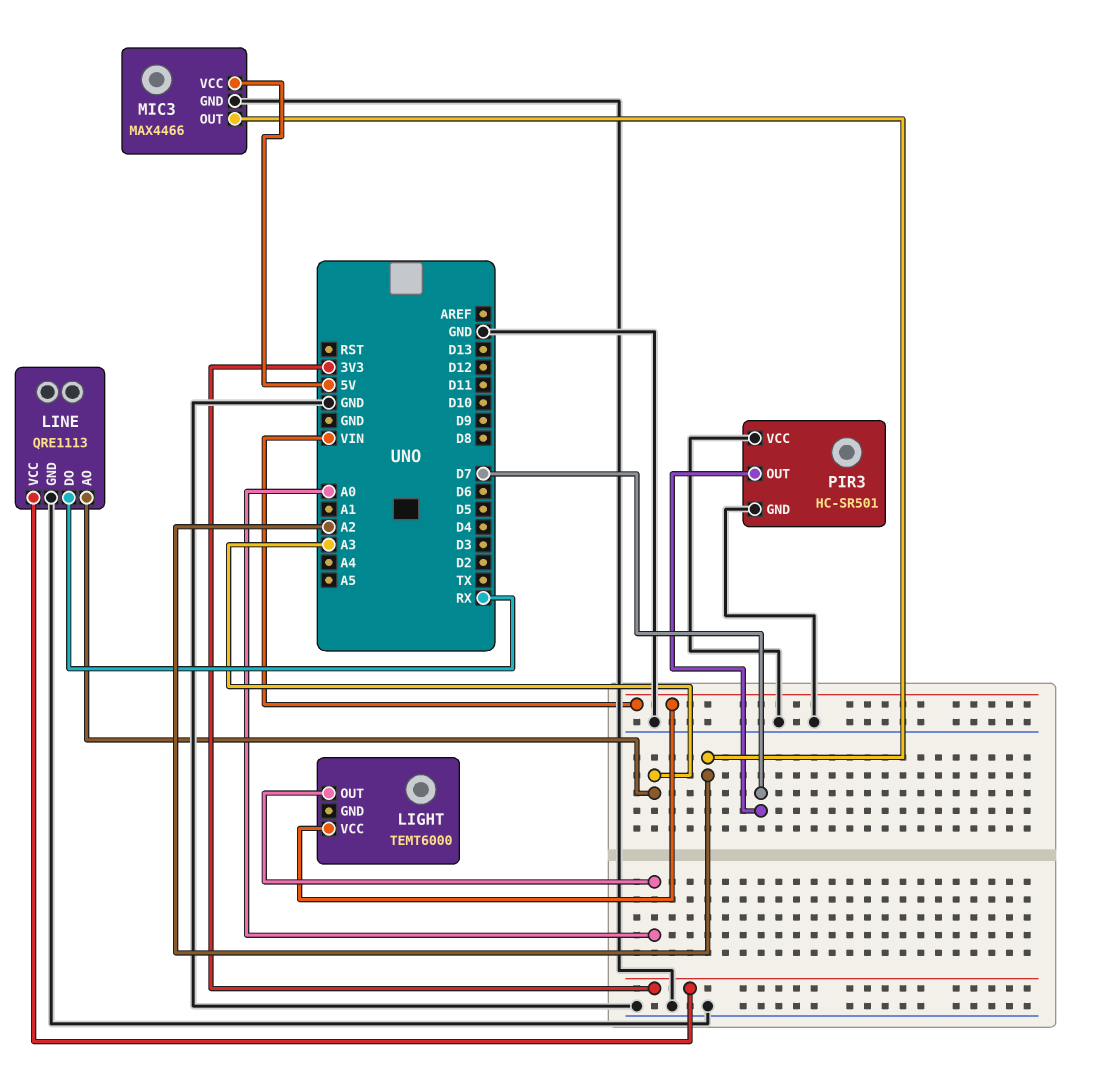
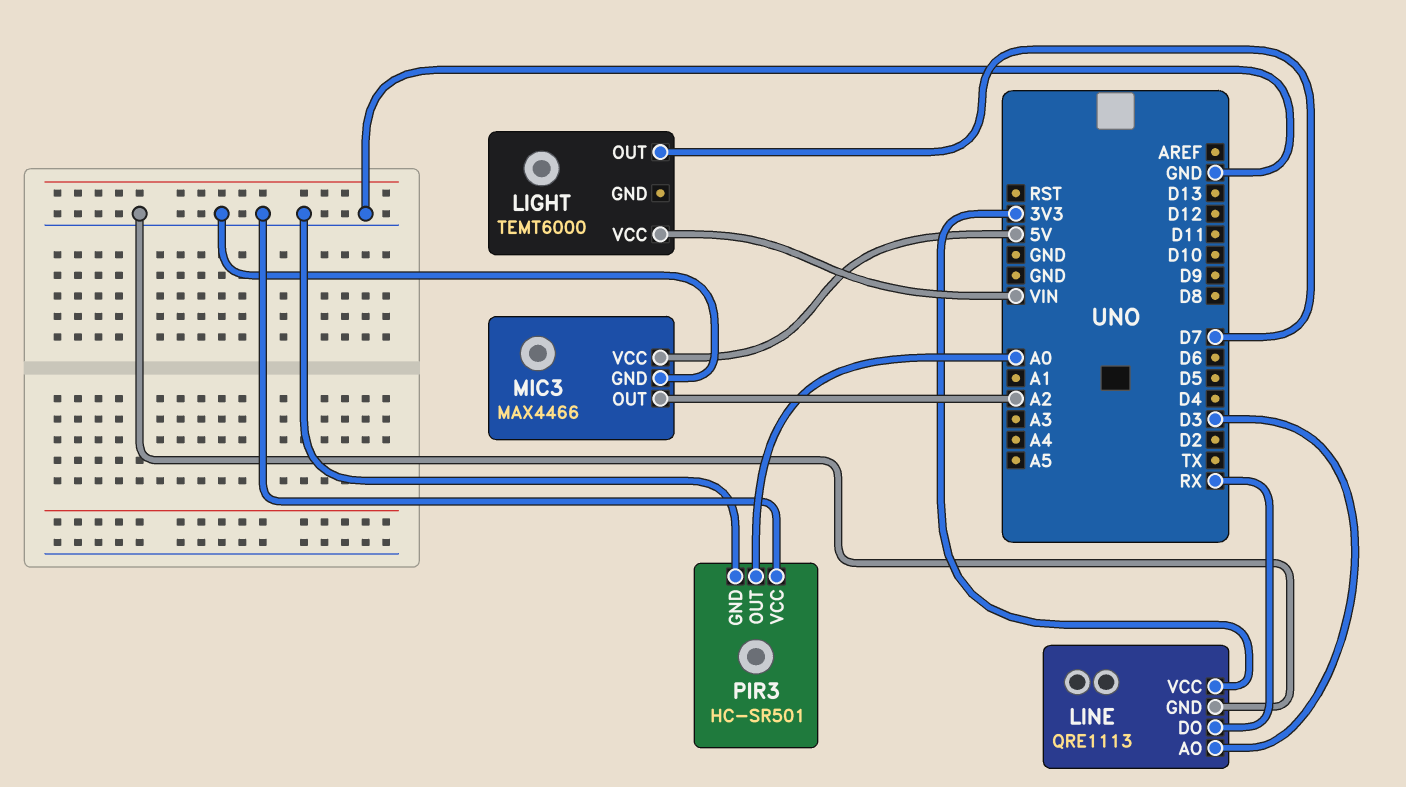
LIGHT pin OUT: A0 -> D7
LINE pin AO: A3 -> D3
PIR3 pin OUT: D7 -> A0

